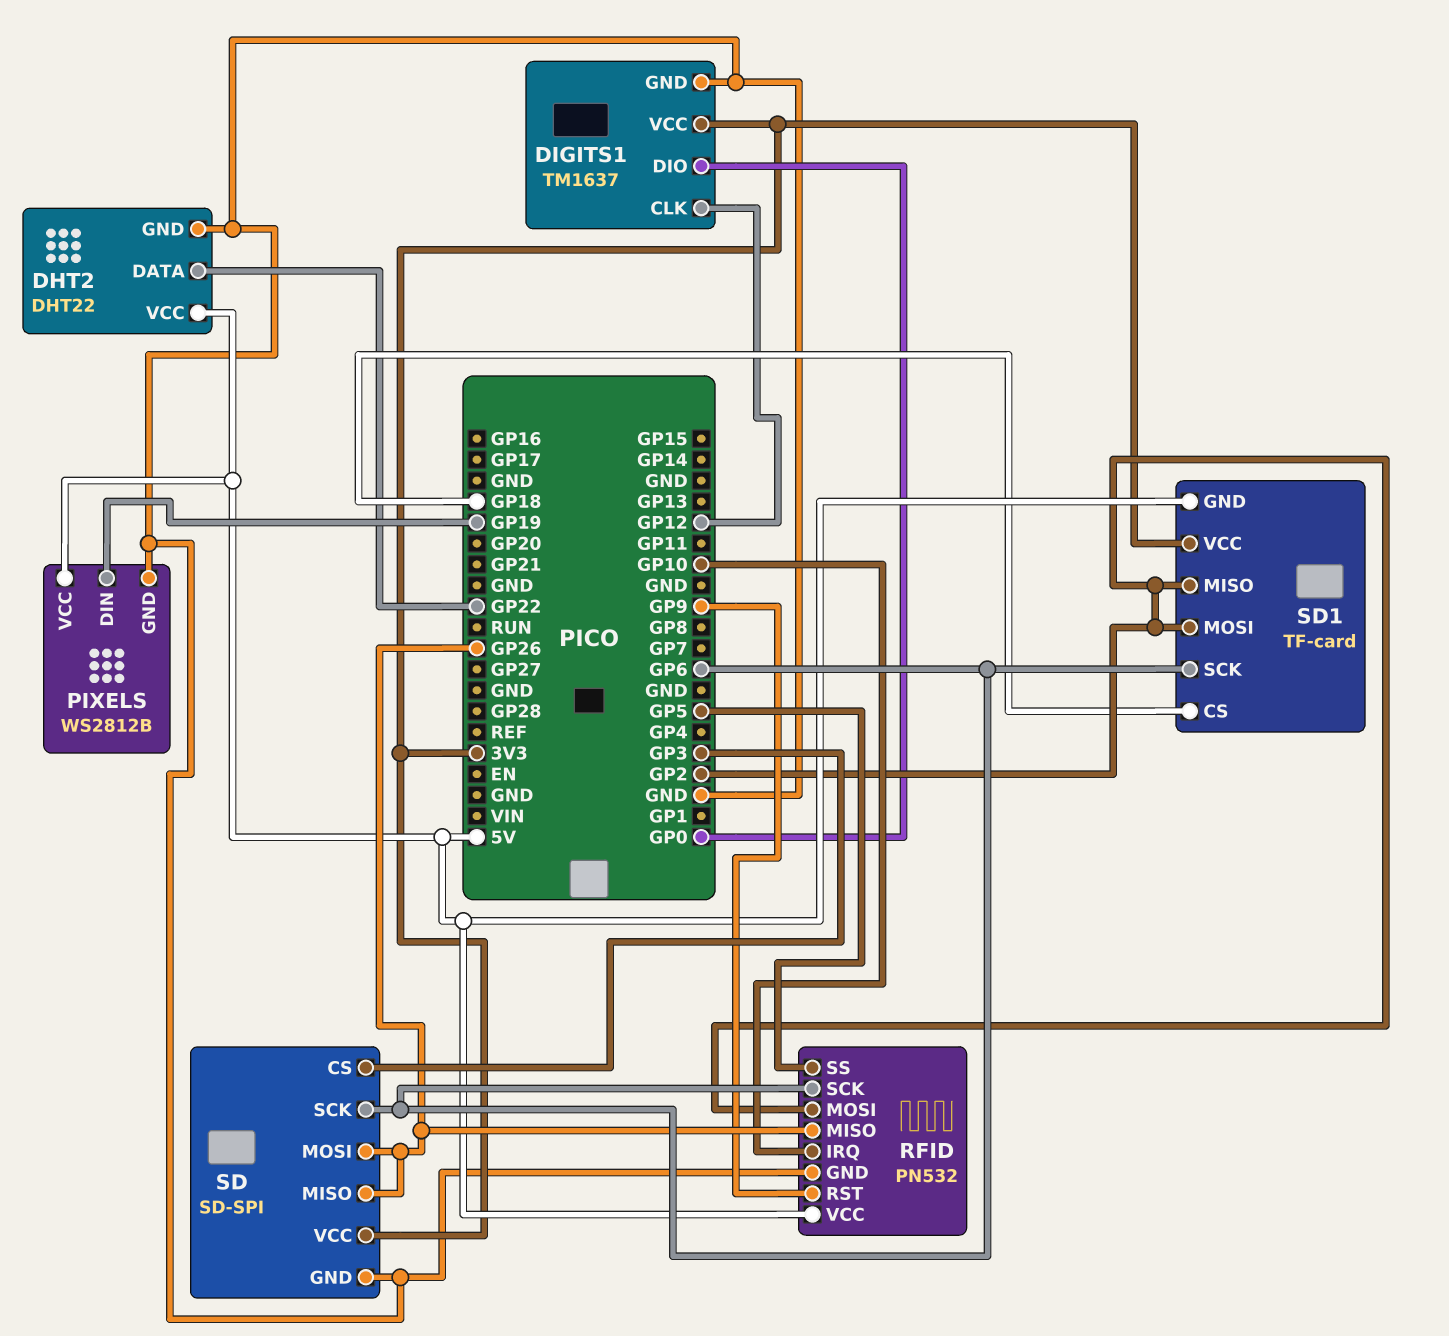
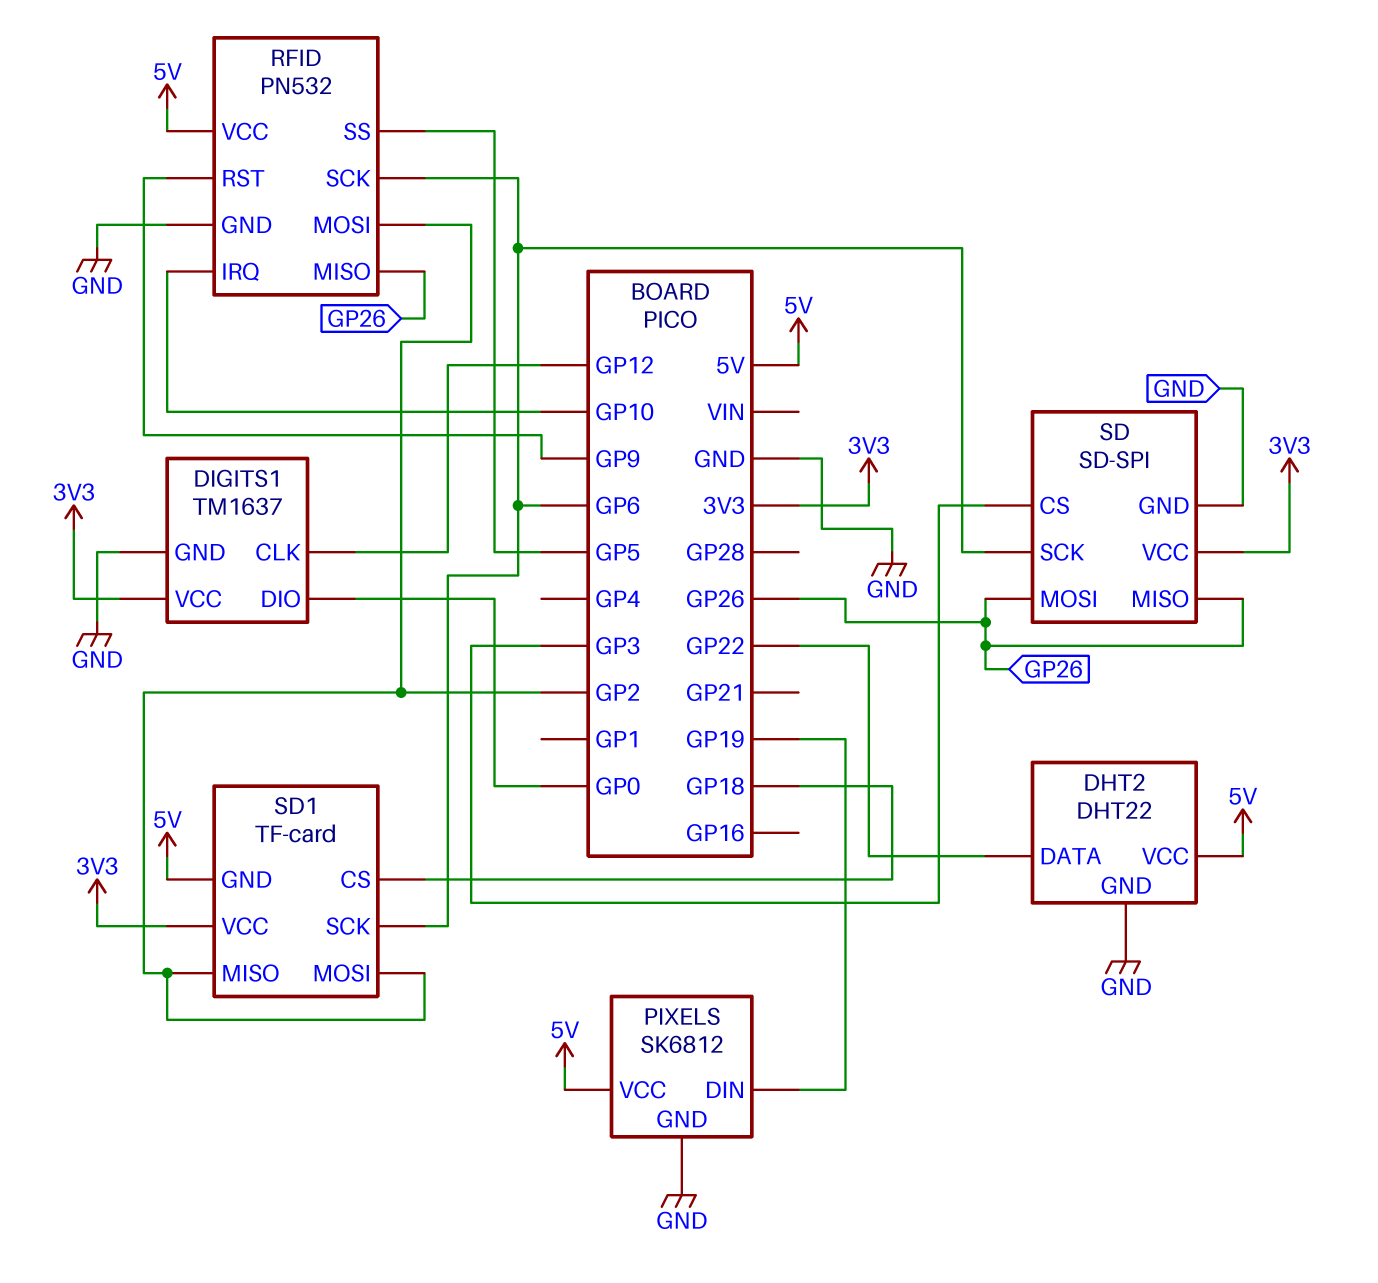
PIXELS: WS2812B -> SK6812

